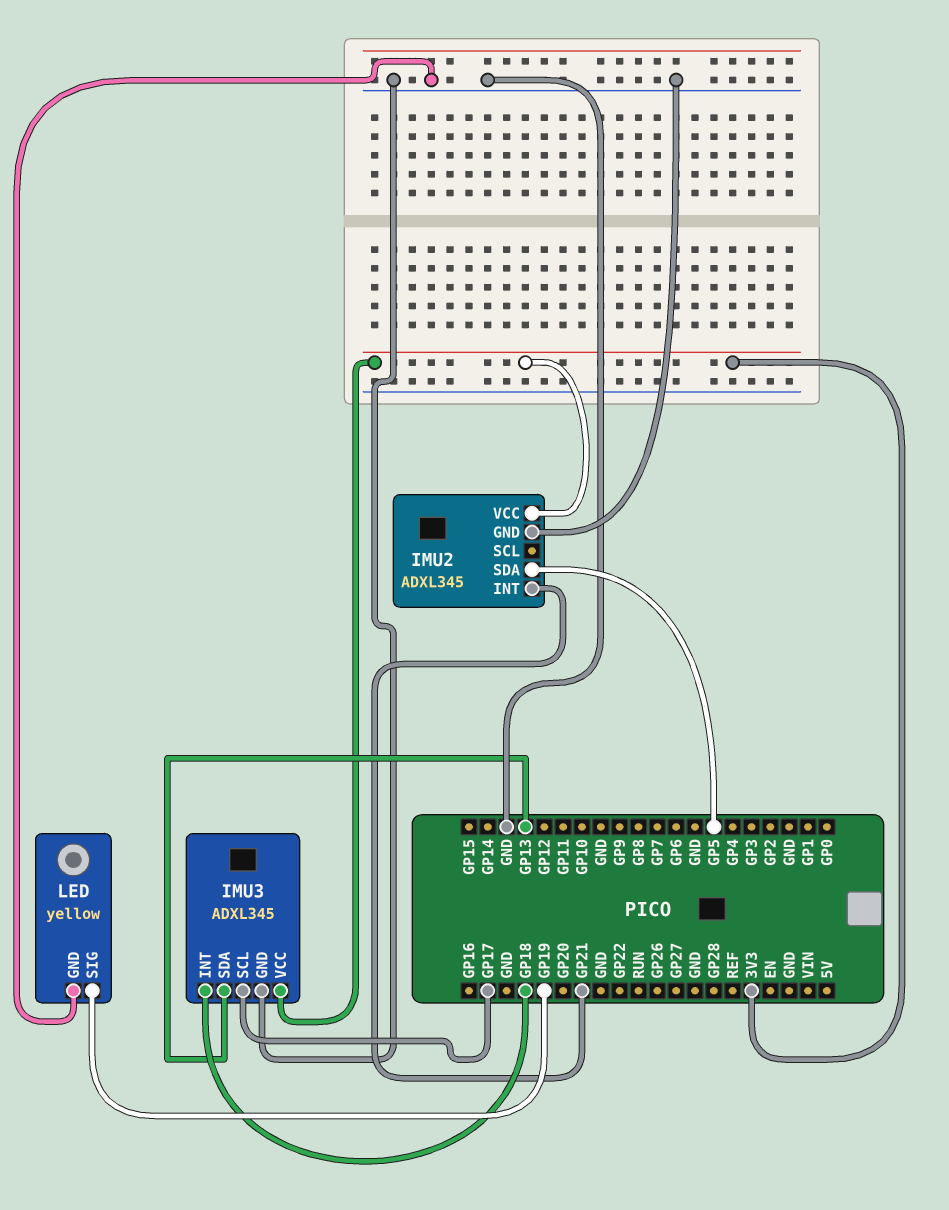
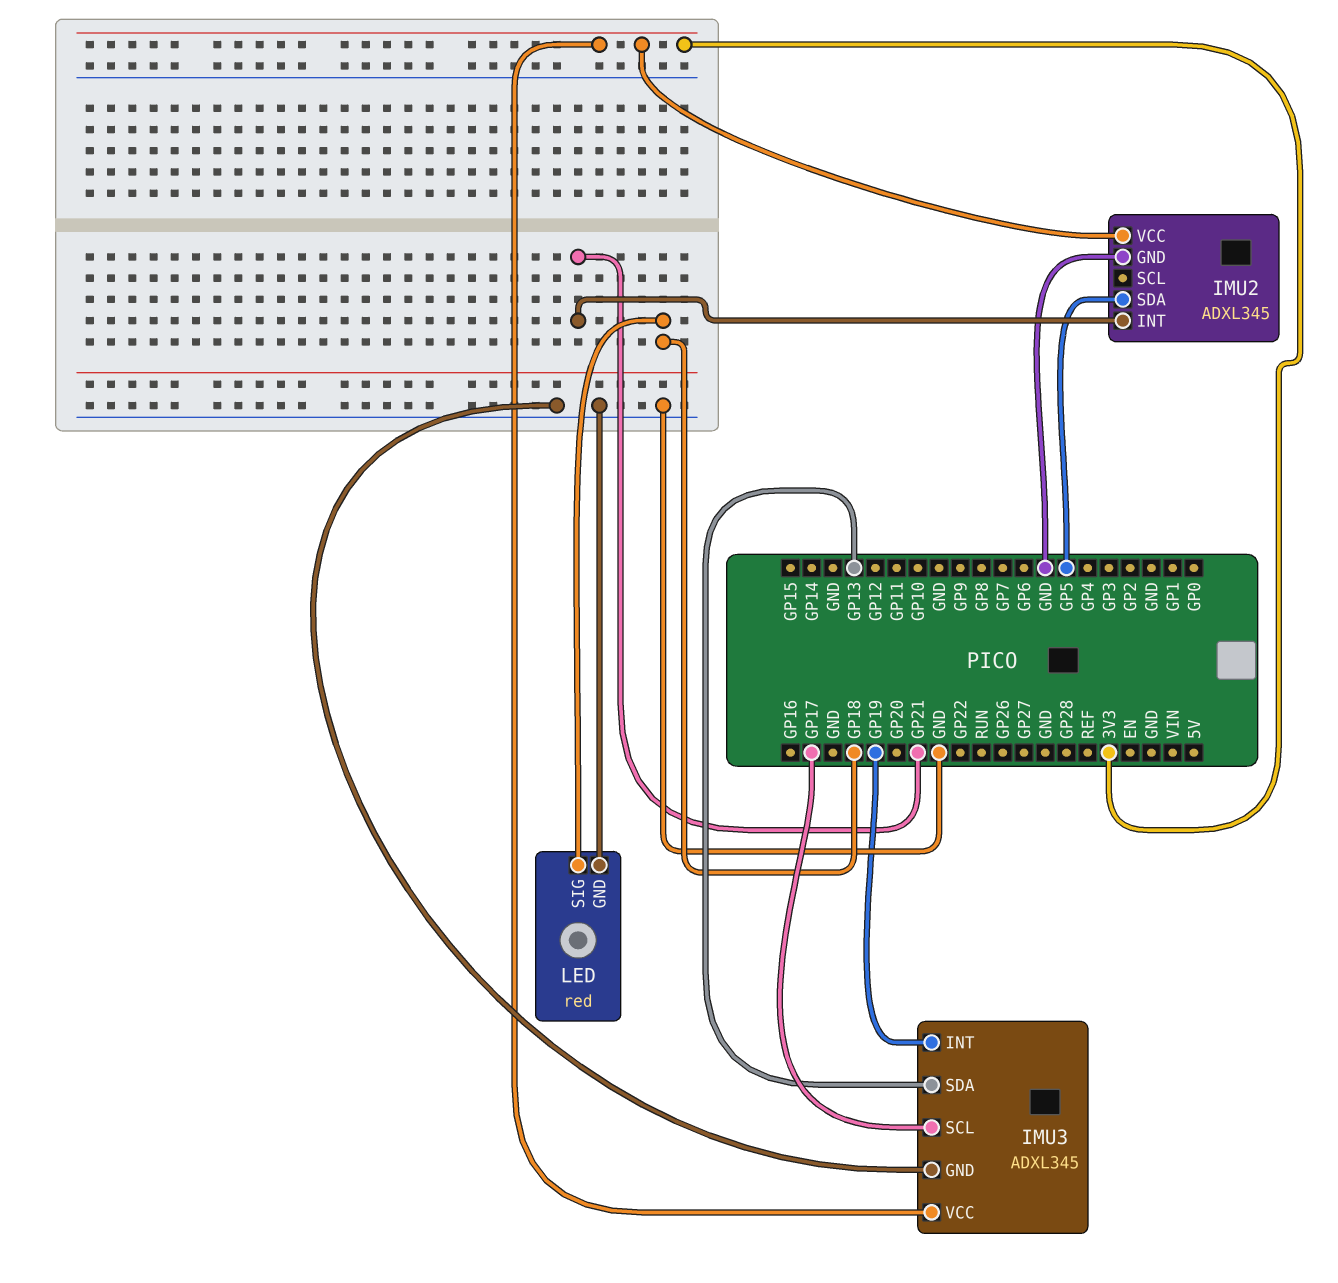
IMU3 pin INT: GP18 -> GP19
LED: yellow -> red
LED pin SIG: GP19 -> GP18

